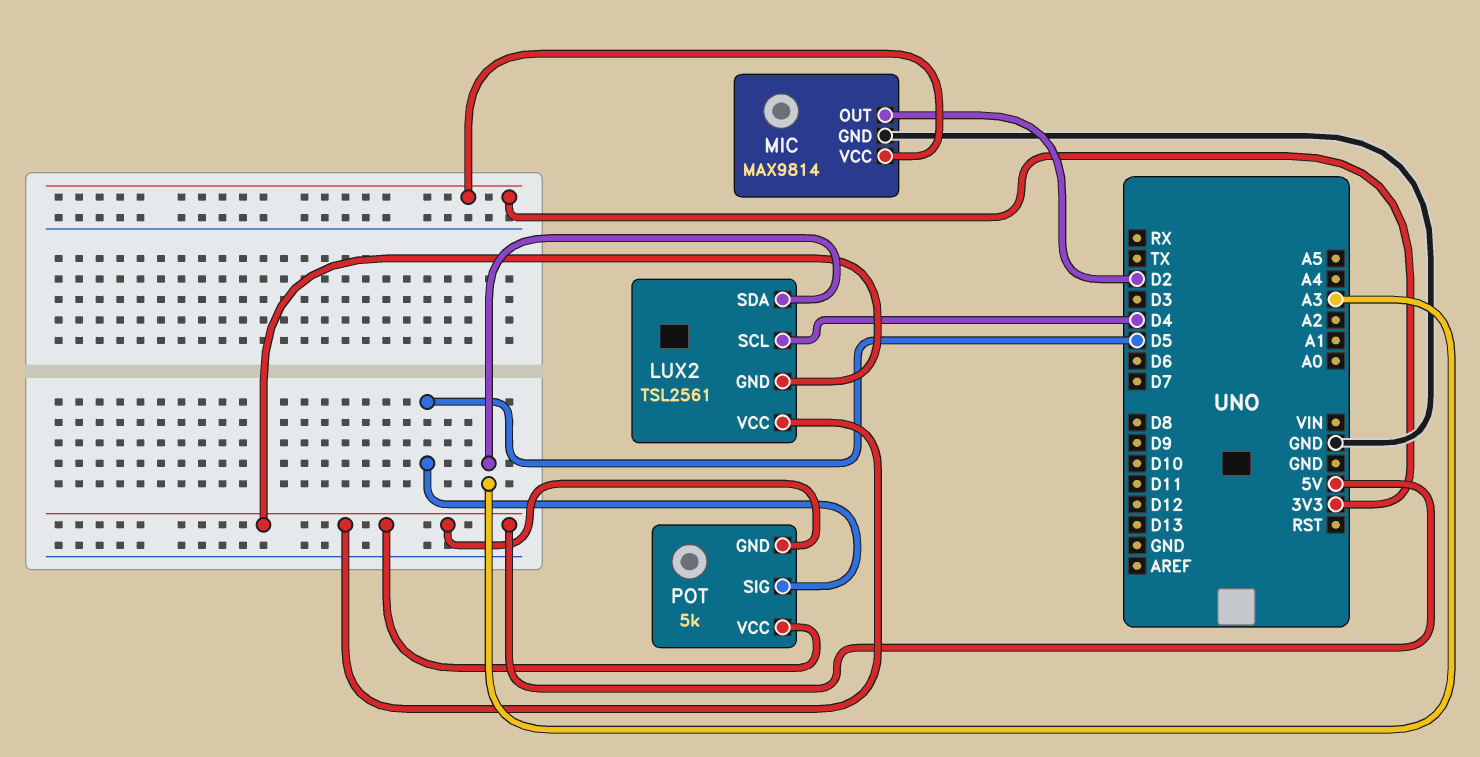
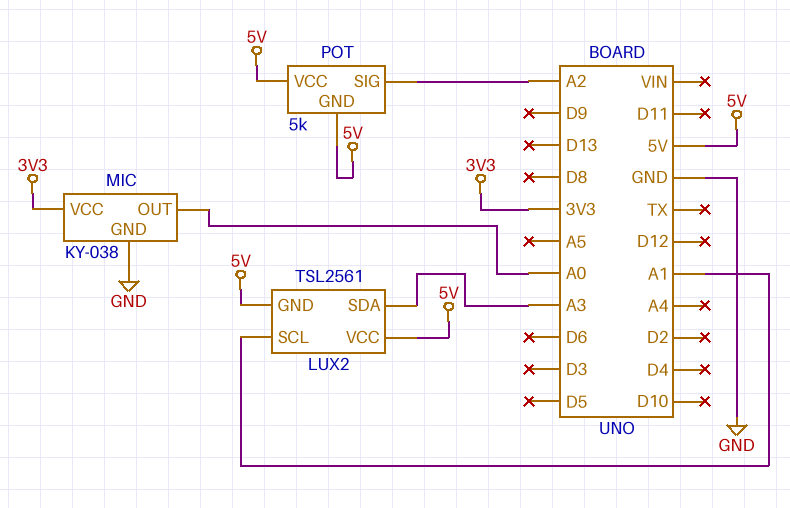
LUX2 pin SCL: D4 -> A1
MIC: MAX9814 -> KY-038
MIC pin OUT: D2 -> A0
POT pin SIG: D5 -> A2

